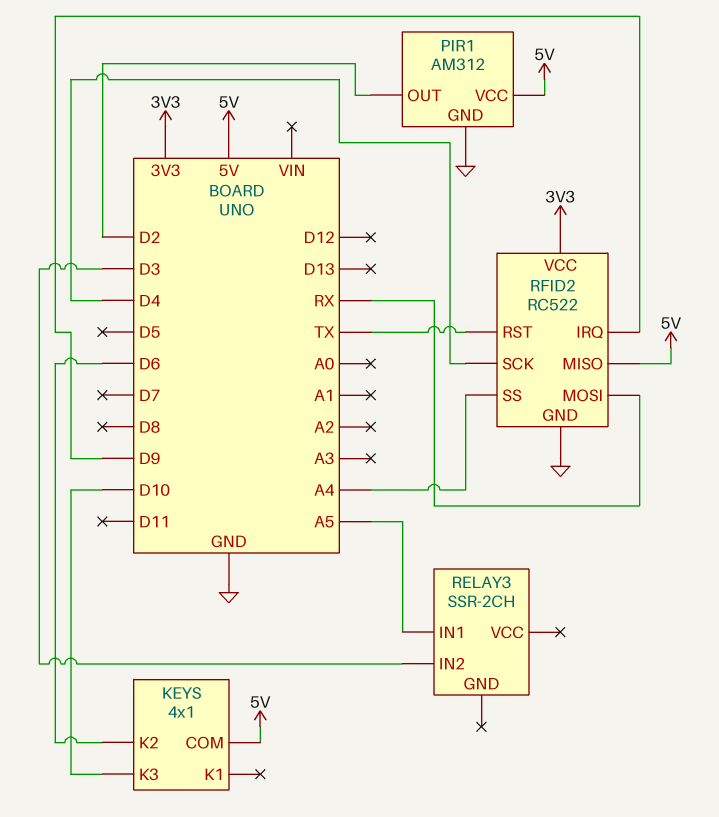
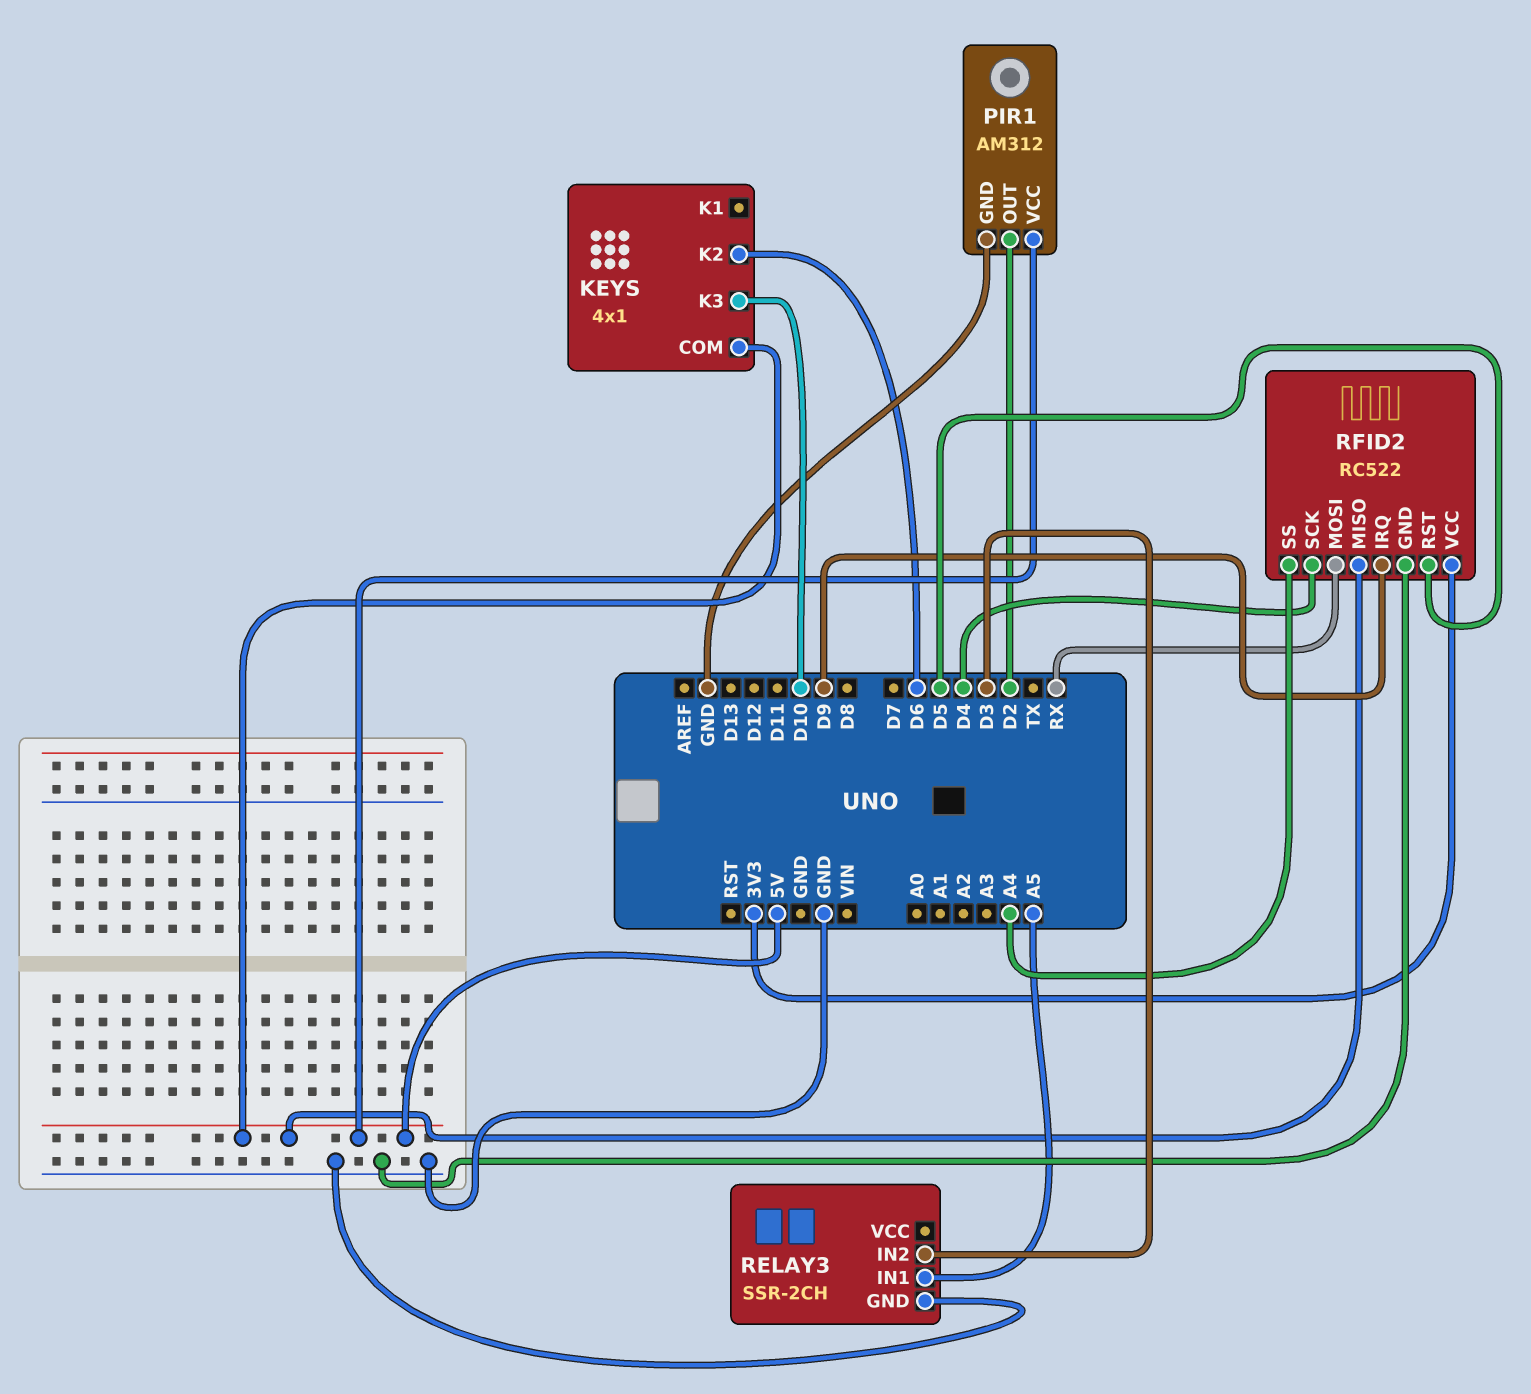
RELAY3 pin GND: none -> GND
RFID2 pin RST: TX -> D5

